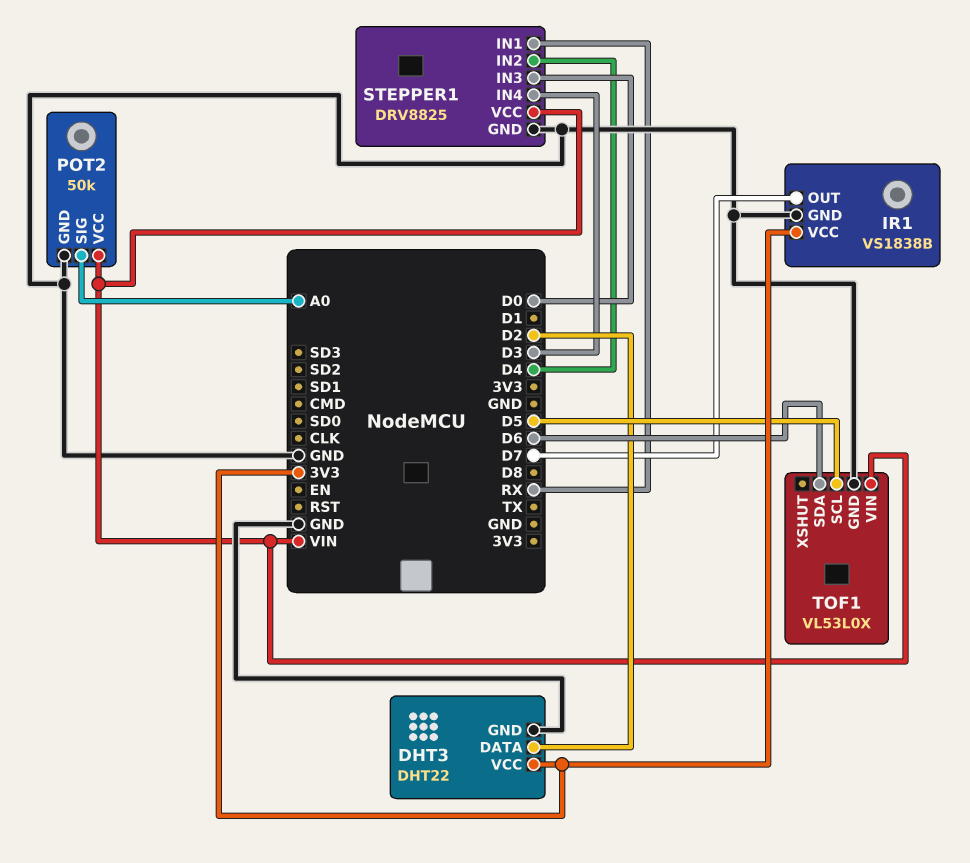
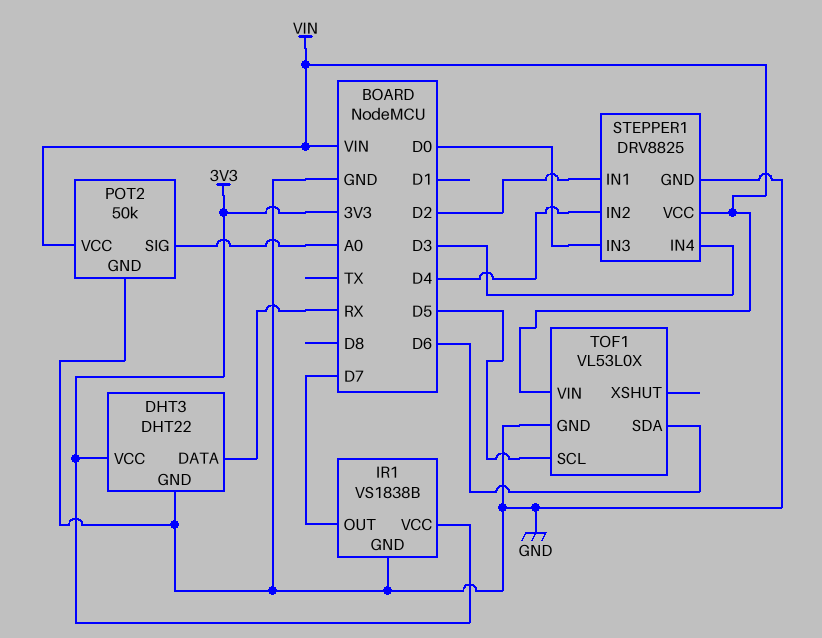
DHT3 pin DATA: D2 -> RX
STEPPER1 pin IN1: RX -> D2

